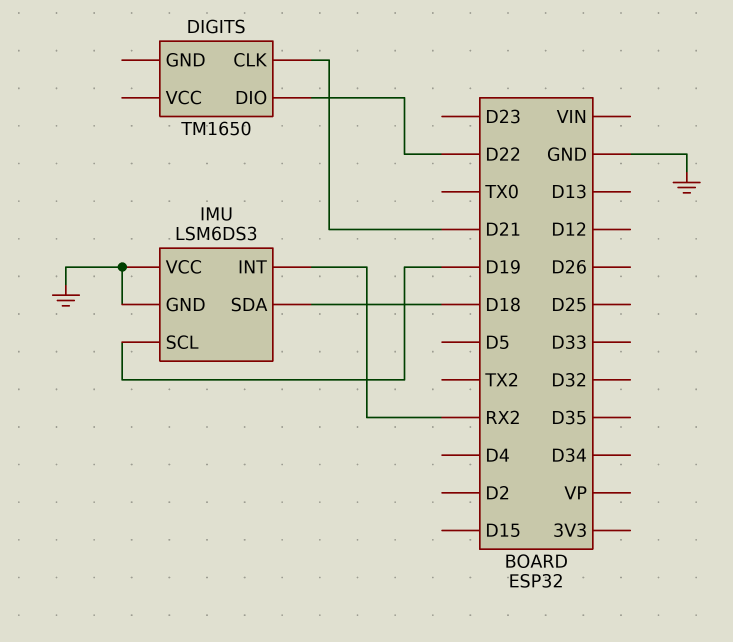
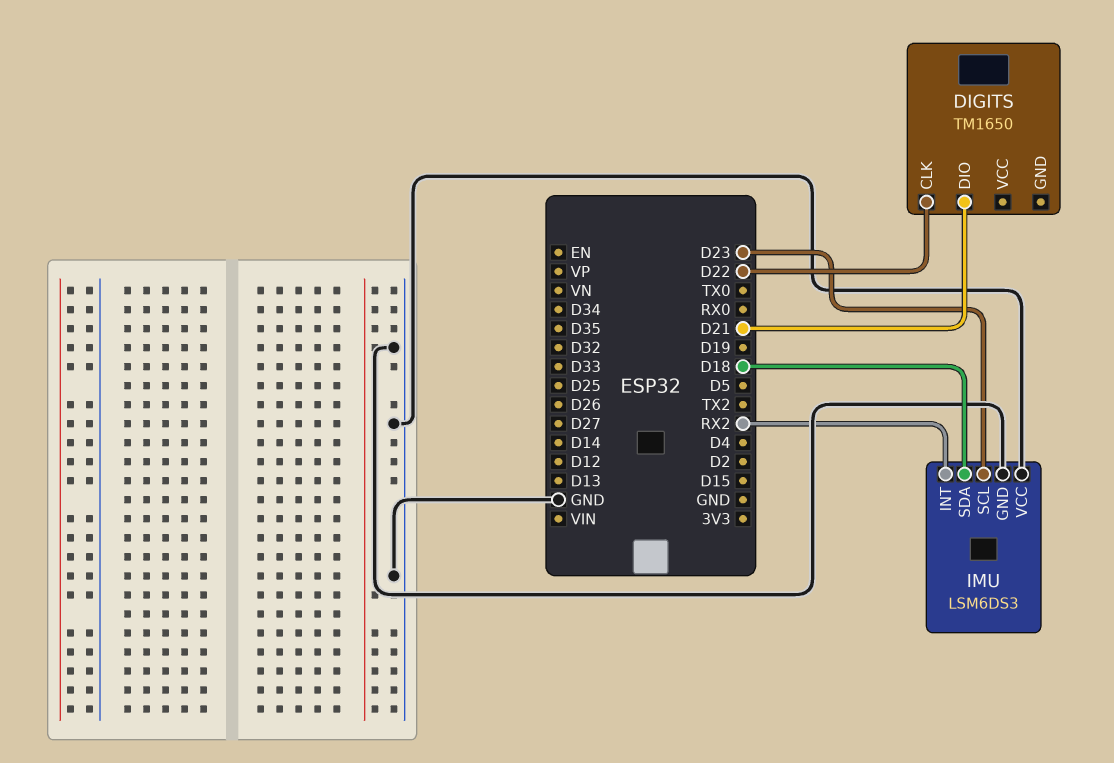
DIGITS pin CLK: D21 -> D22
DIGITS pin DIO: D22 -> D21
IMU pin SCL: D19 -> D23

